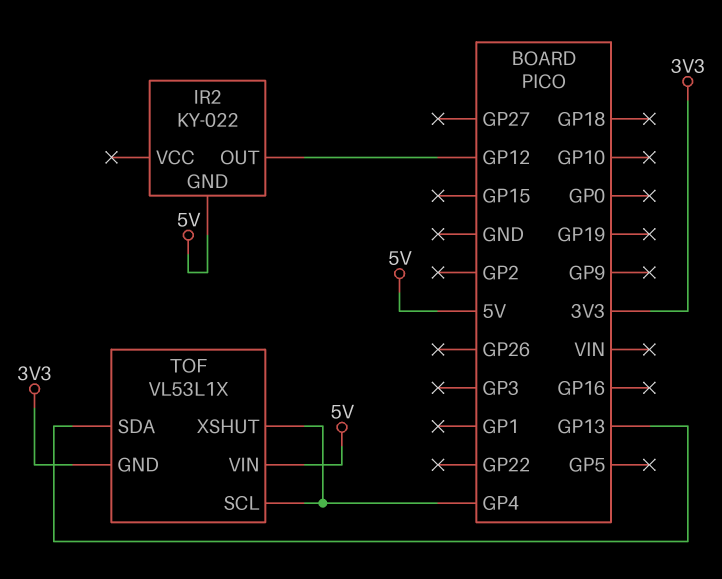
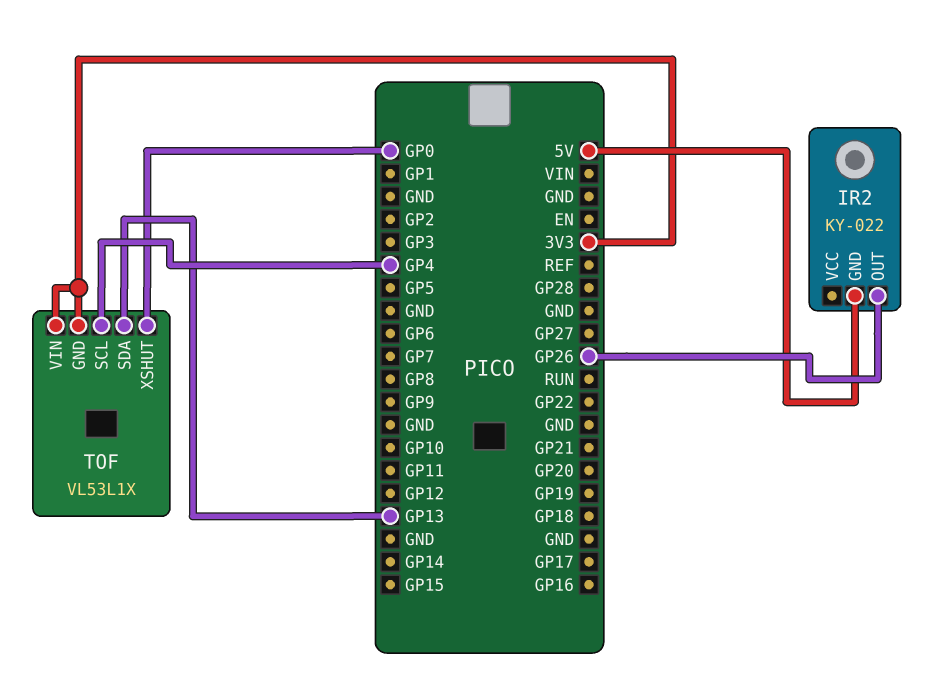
IR2 pin OUT: GP12 -> GP26
TOF pin VIN: 5V -> 3V3
TOF pin XSHUT: GP4 -> GP0

